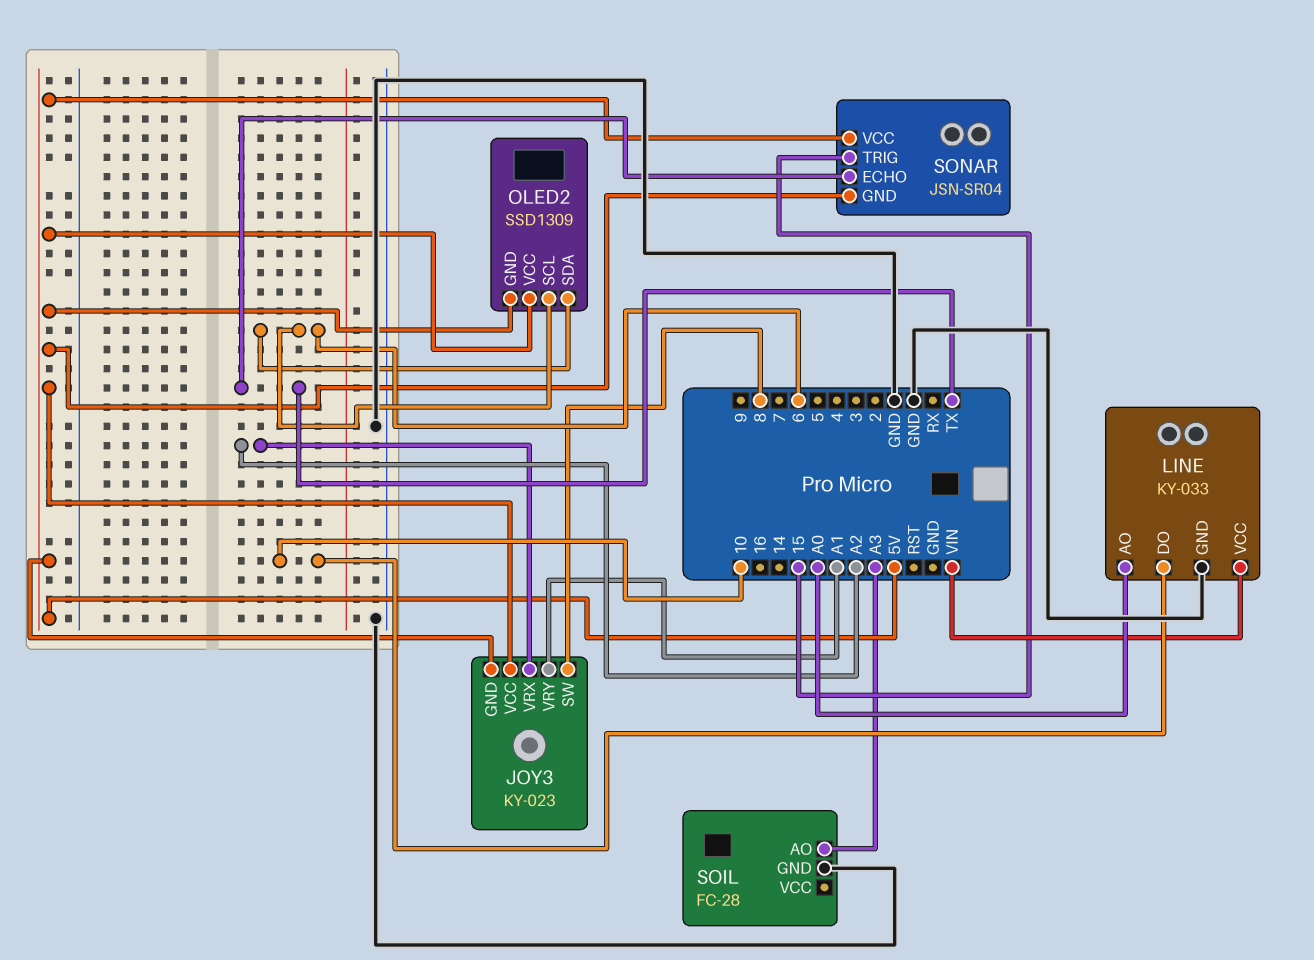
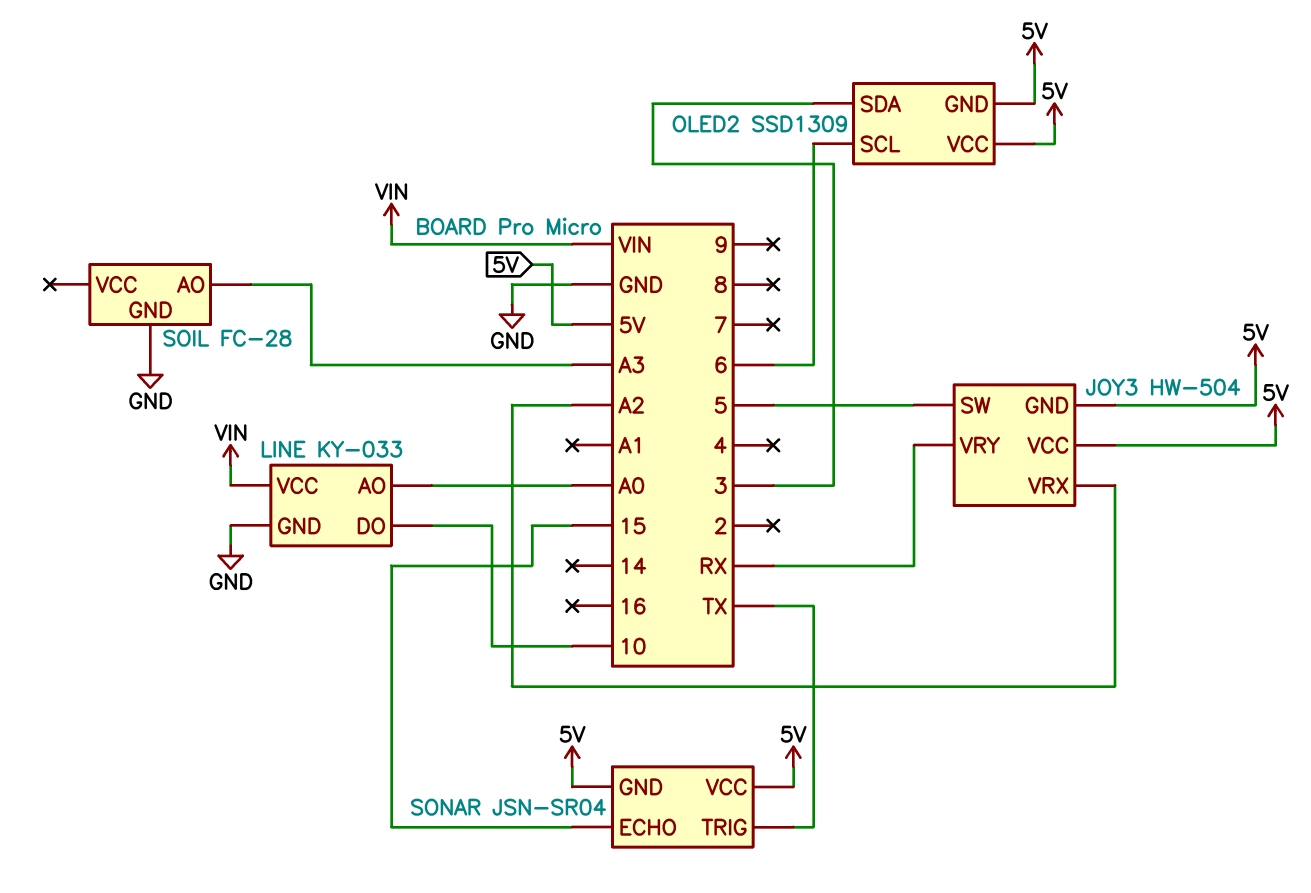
JOY3: KY-023 -> HW-504
JOY3 pin SW: 8 -> 5
JOY3 pin VRY: A1 -> RX
OLED2 pin SDA: 6 -> 3
SONAR pin ECHO: TX -> 15
SONAR pin TRIG: 15 -> TX

